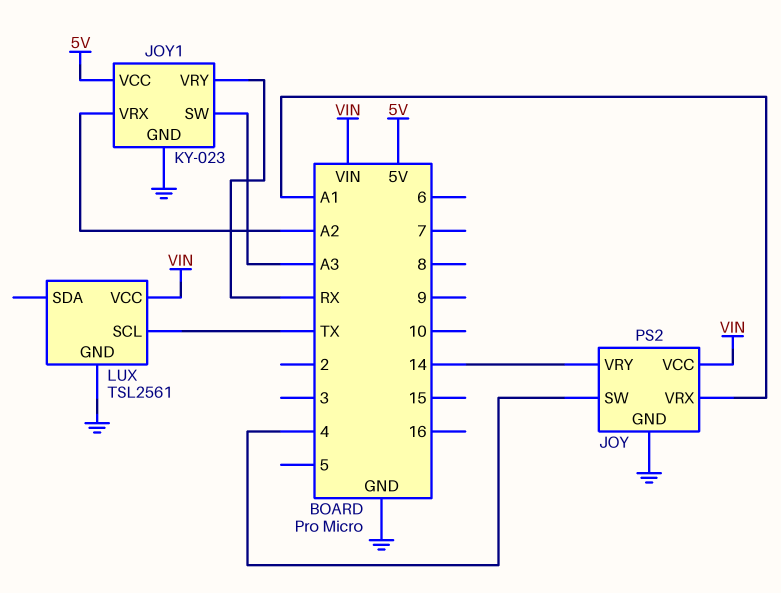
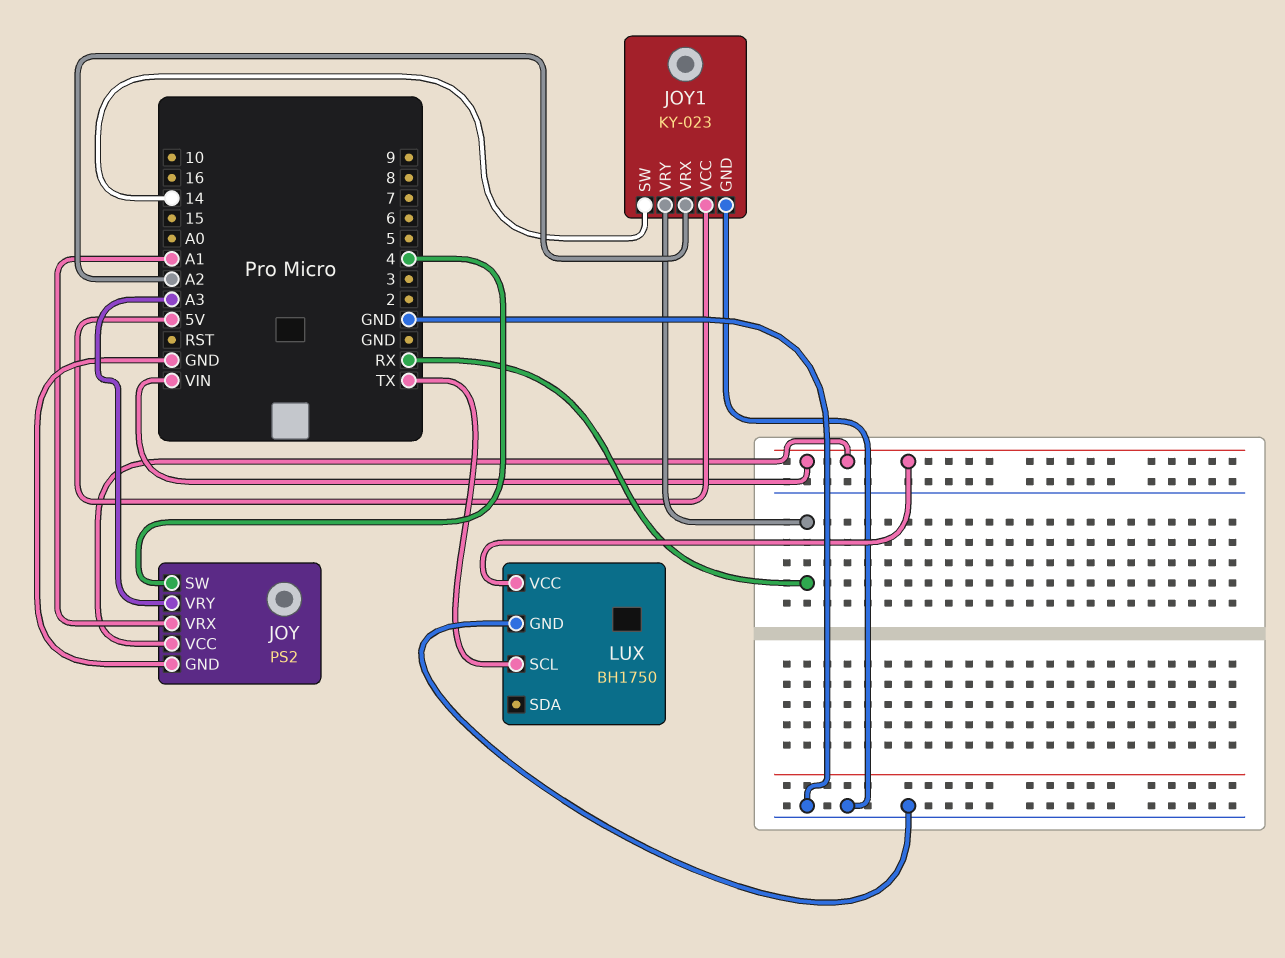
JOY pin VRY: 14 -> A3
JOY1 pin SW: A3 -> 14
LUX: TSL2561 -> BH1750

